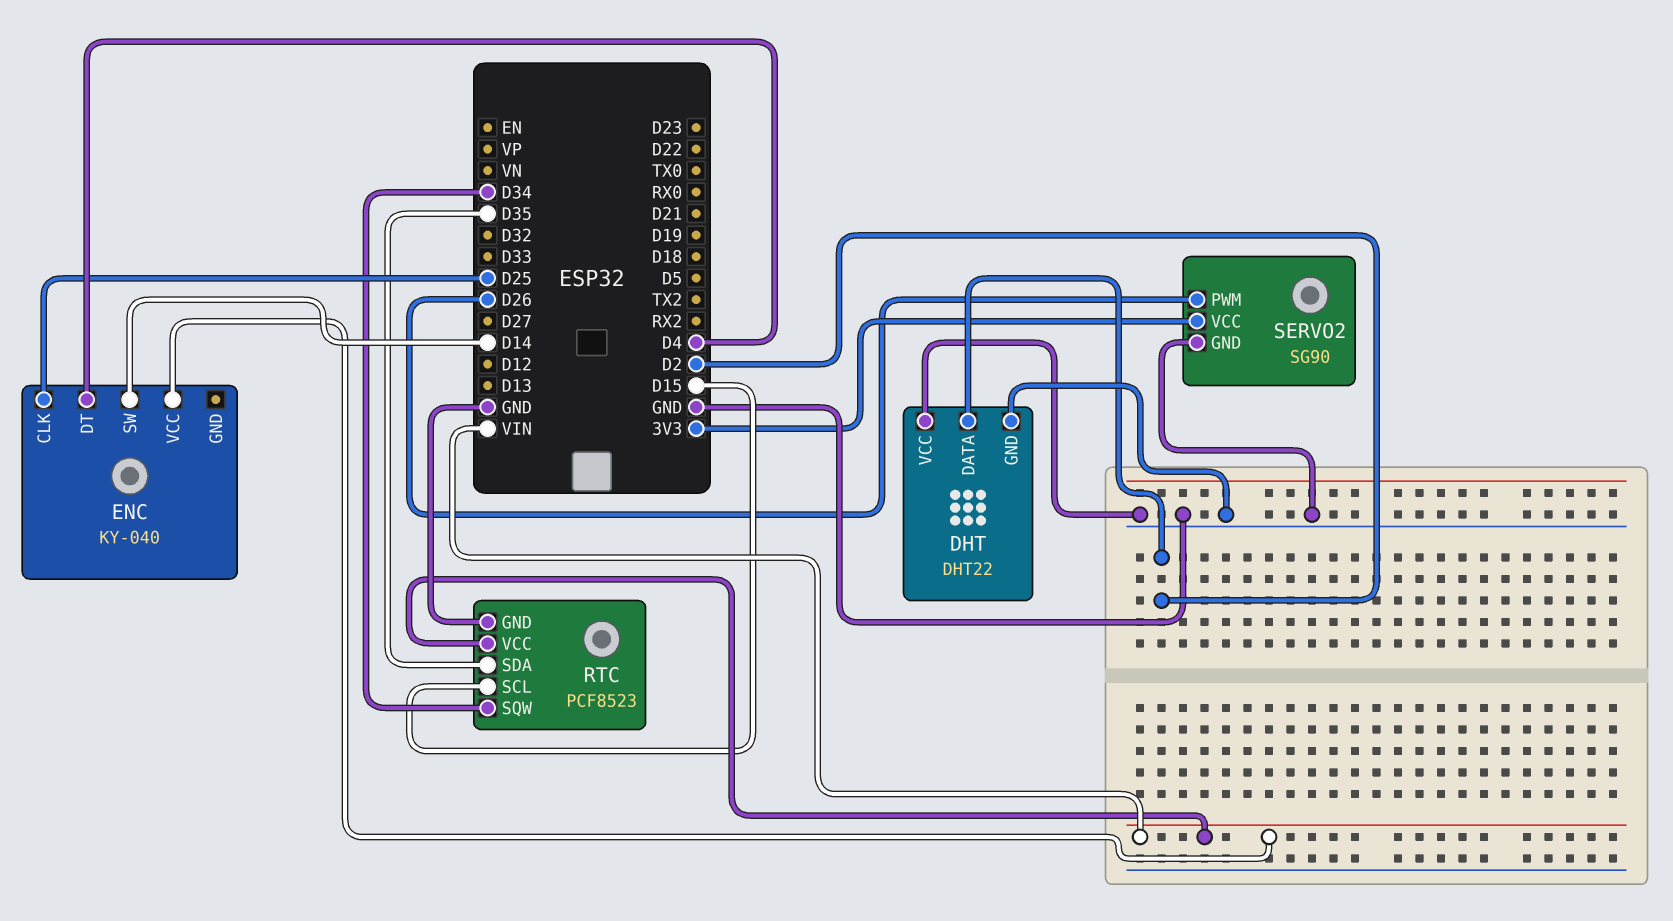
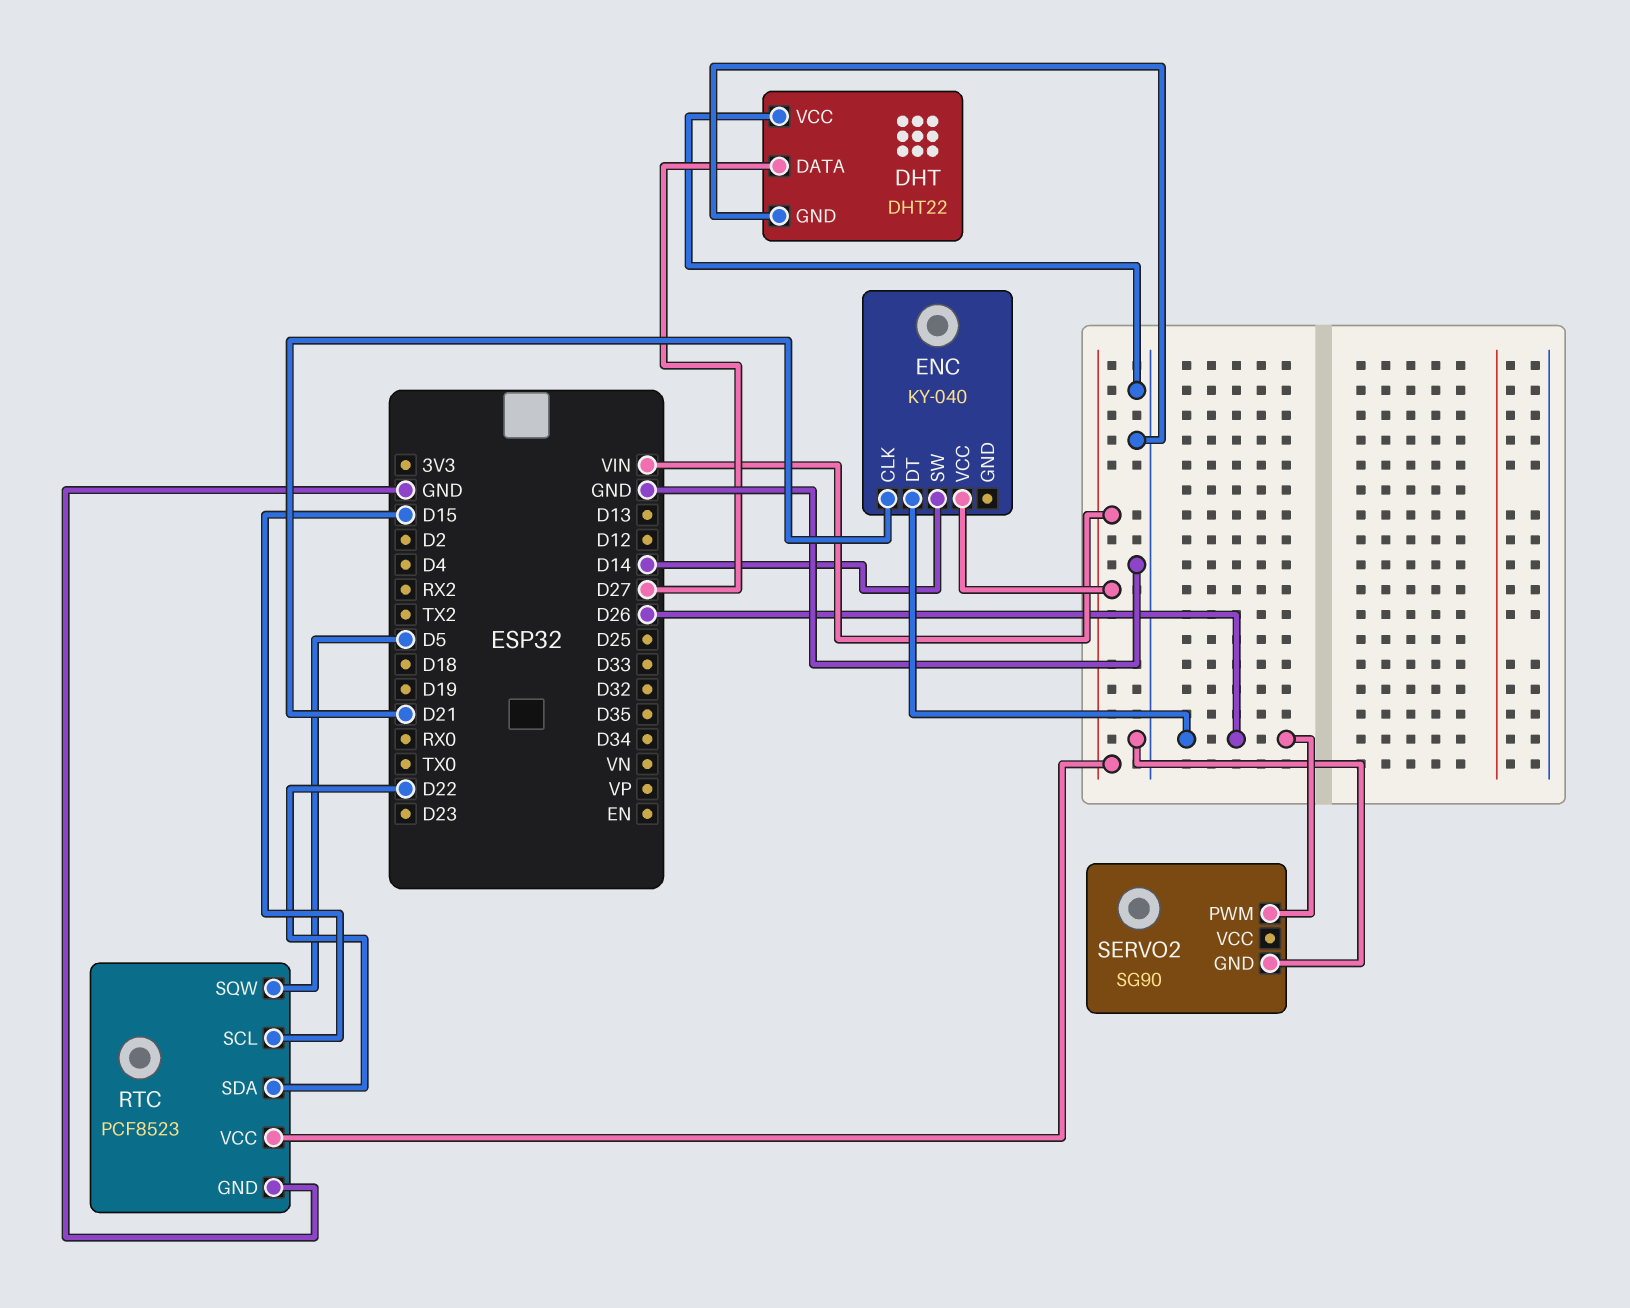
DHT pin DATA: D2 -> D27
ENC pin CLK: D25 -> D21
ENC pin DT: D4 -> D26
RTC pin SDA: D35 -> D22
RTC pin SQW: D34 -> D5
SERVO2 pin VCC: 3V3 -> none

